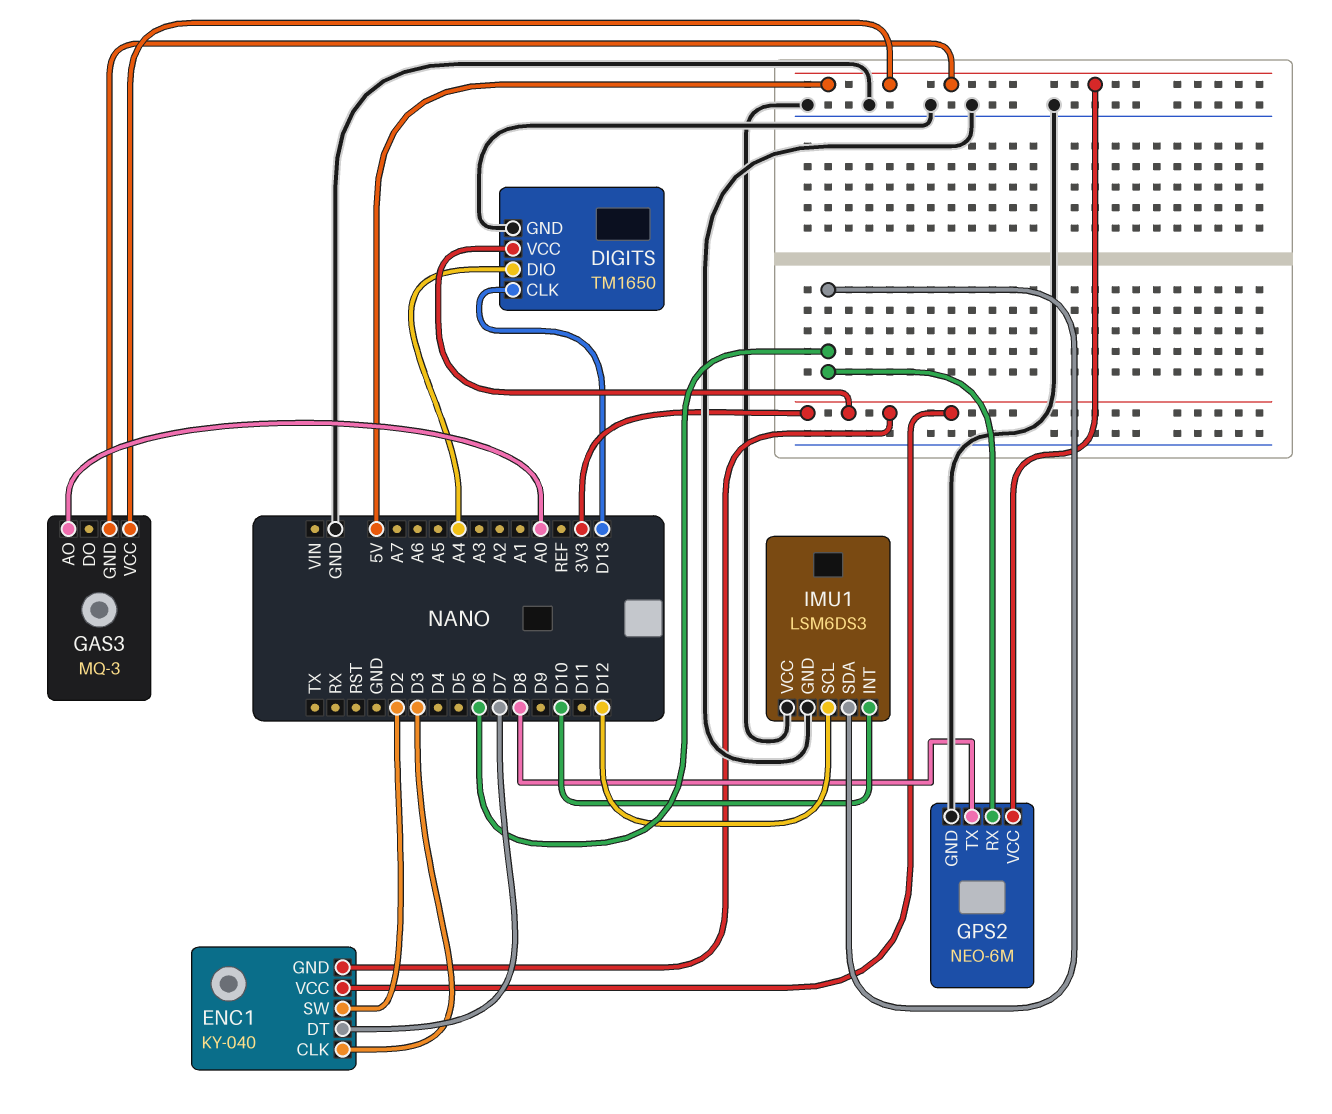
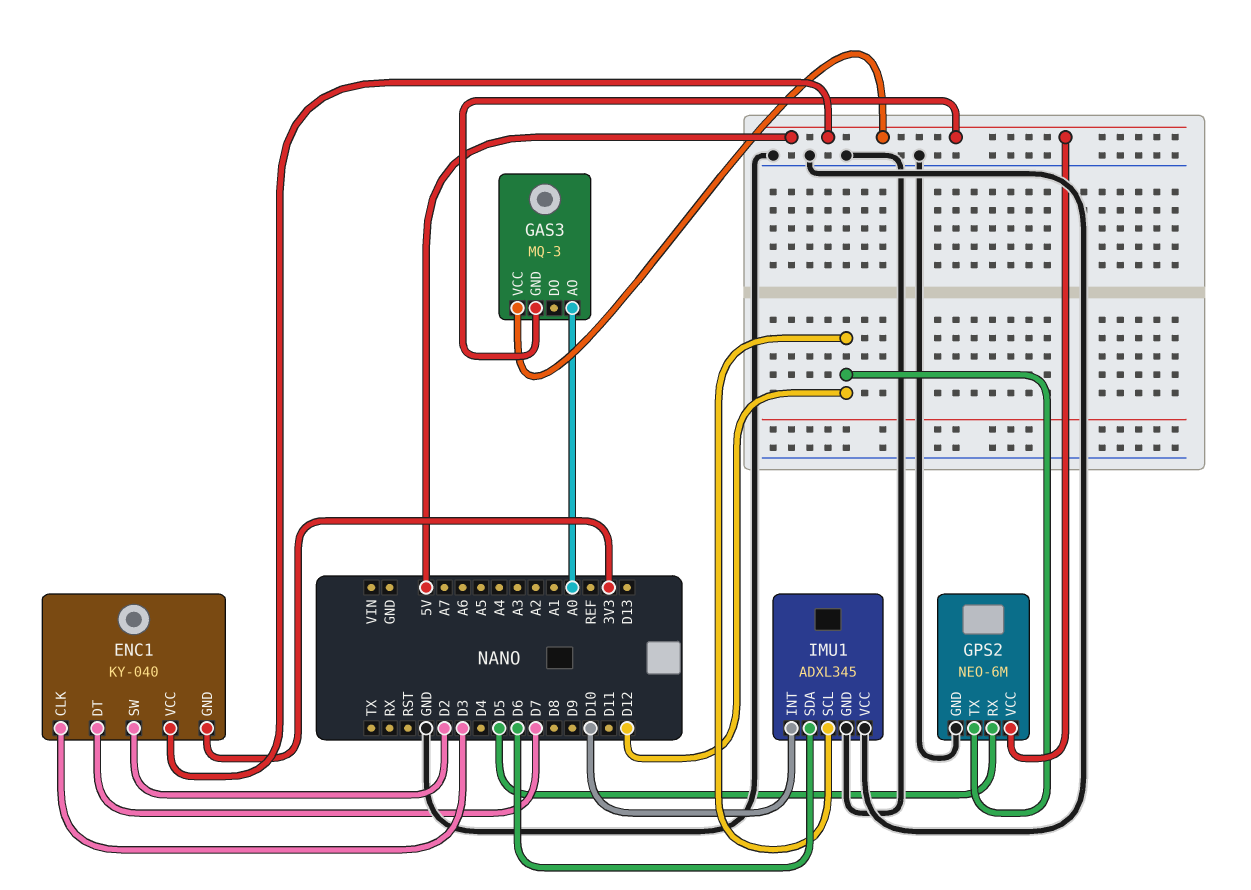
DIGITS: TM1650 -> none
DIGITS pin CLK: D13 -> none
DIGITS pin DIO: A4 -> none
DIGITS pin GND: GND -> none
DIGITS pin VCC: 3V3 -> none
ENC1 pin VCC: 3V3 -> 5V
GPS2 pin RX: D6 -> D5
GPS2 pin TX: D8 -> D12
IMU1: LSM6DS3 -> ADXL345

